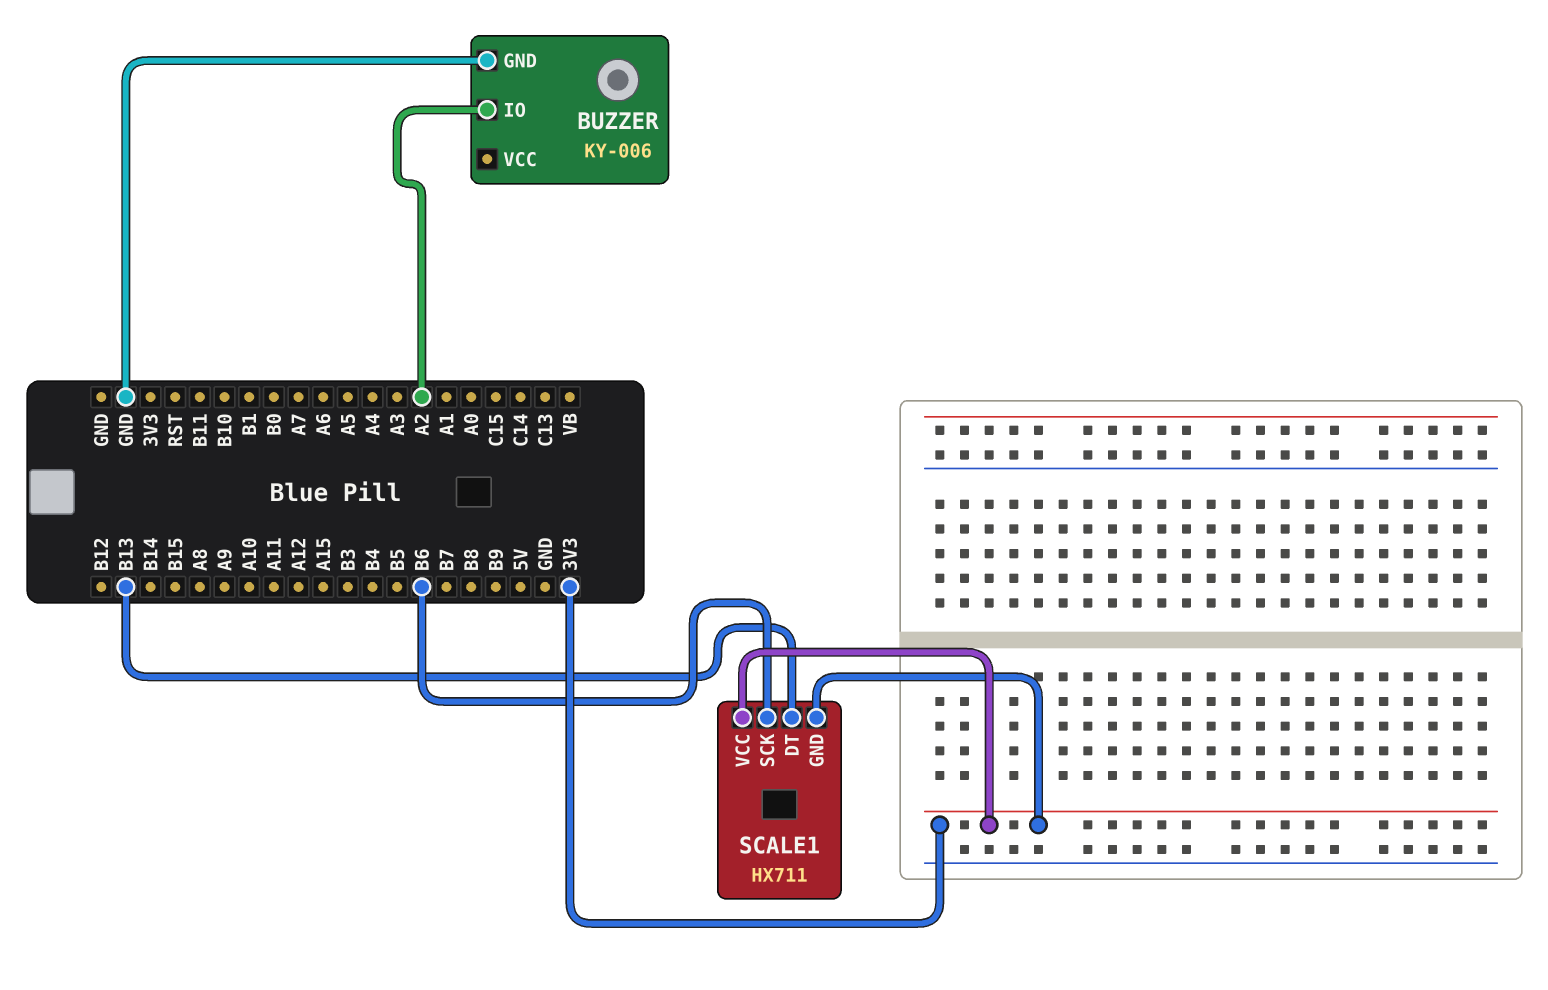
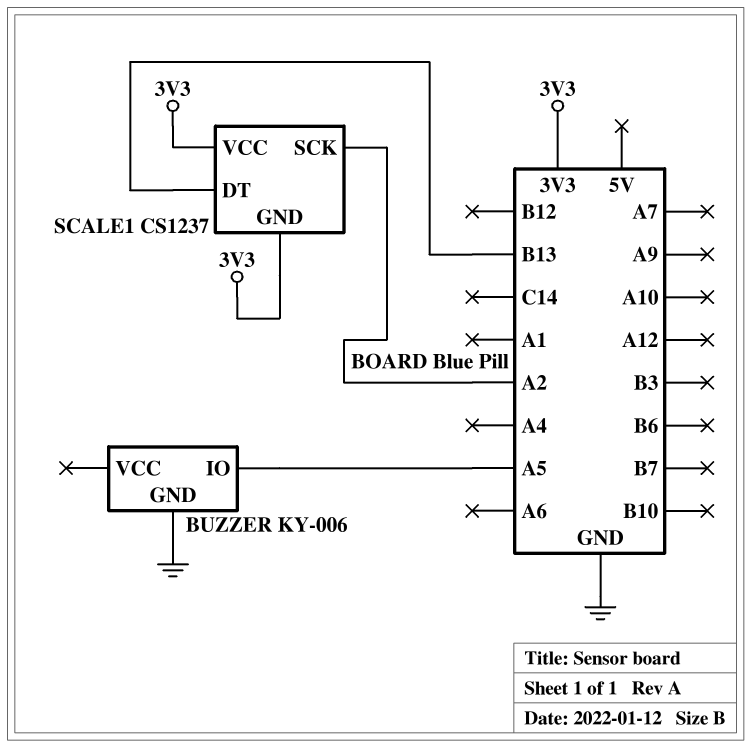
BUZZER pin IO: A2 -> A5
SCALE1: HX711 -> CS1237
SCALE1 pin SCK: B6 -> A2

